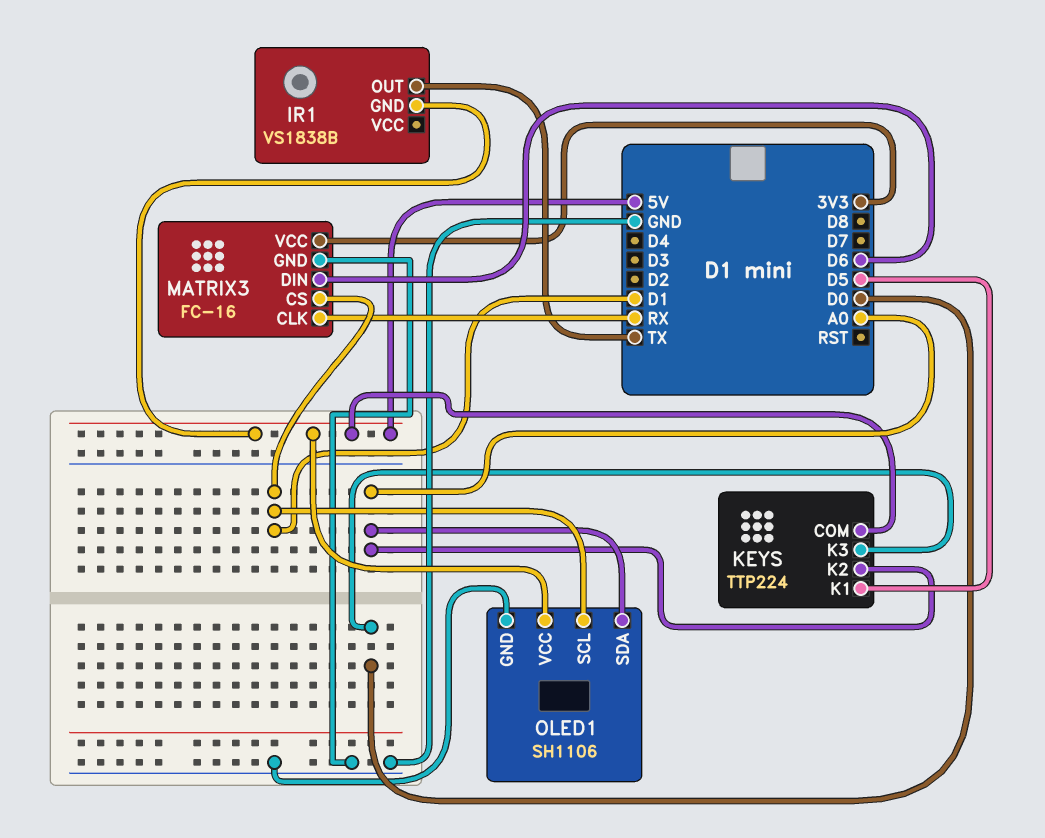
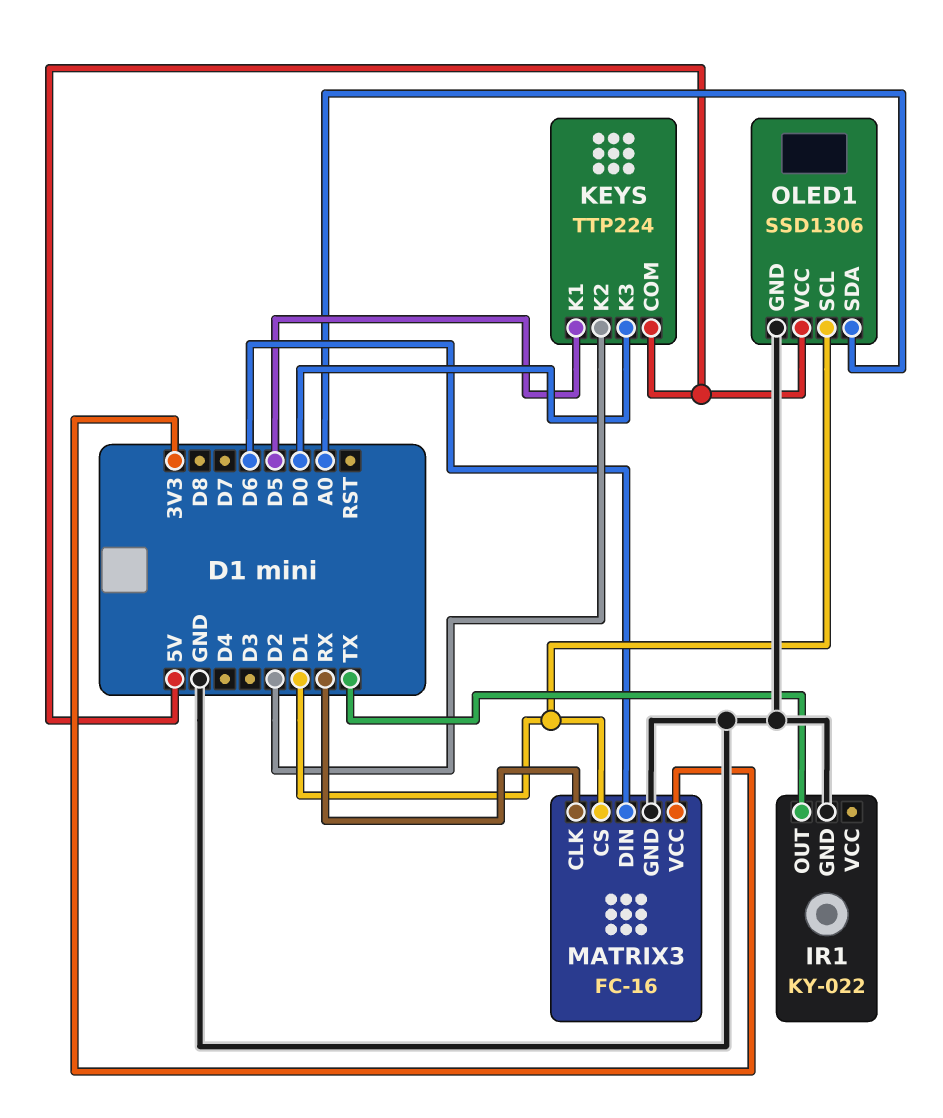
IR1: VS1838B -> KY-022
IR1 pin GND: 5V -> GND
KEYS pin K2: A0 -> D2
OLED1: SH1106 -> SSD1306

